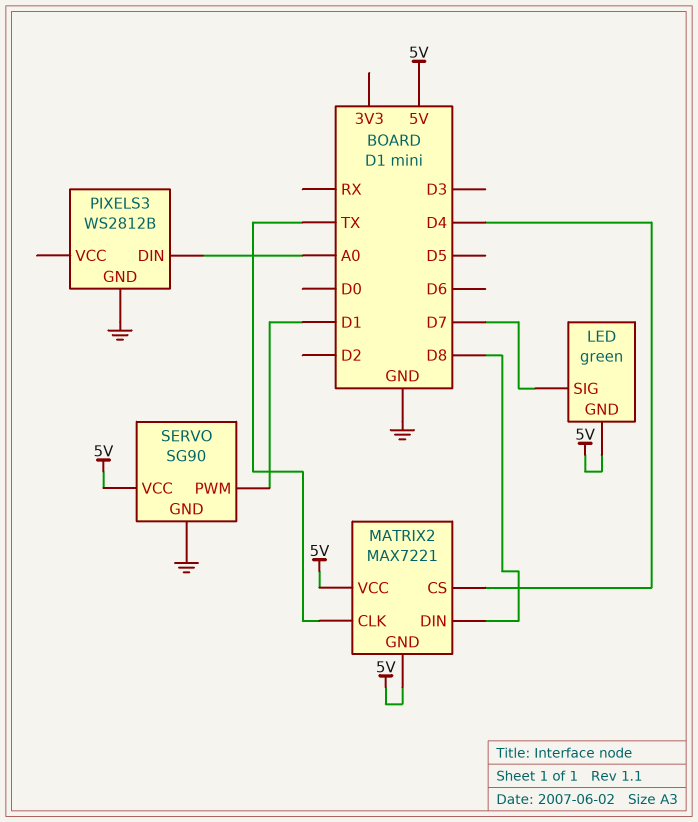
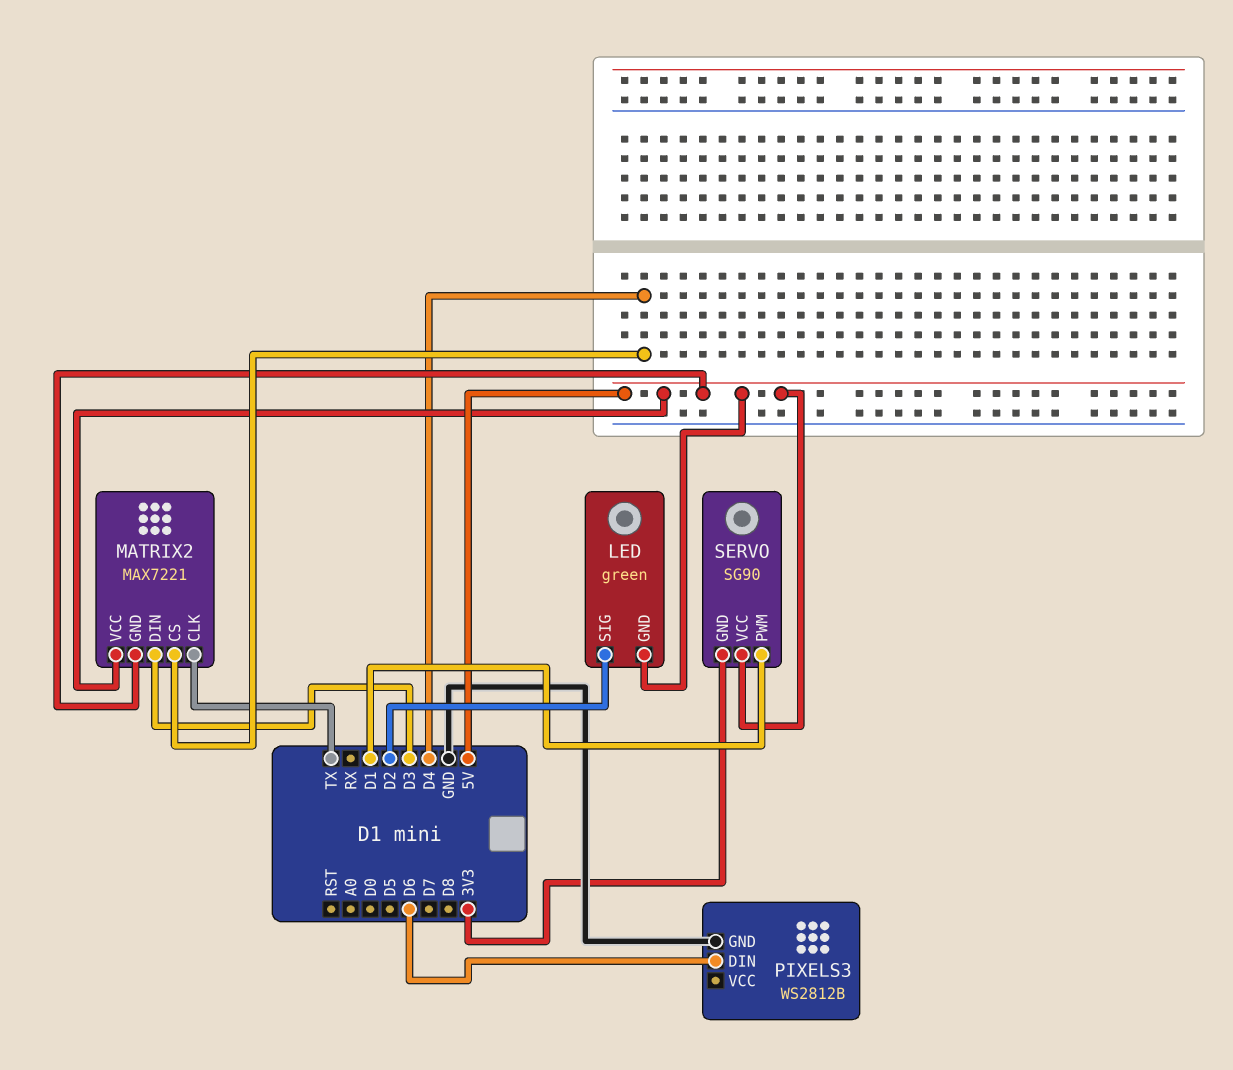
LED pin SIG: D7 -> D2
MATRIX2 pin DIN: D8 -> D3
PIXELS3 pin DIN: A0 -> D6
SERVO pin GND: GND -> 3V3

